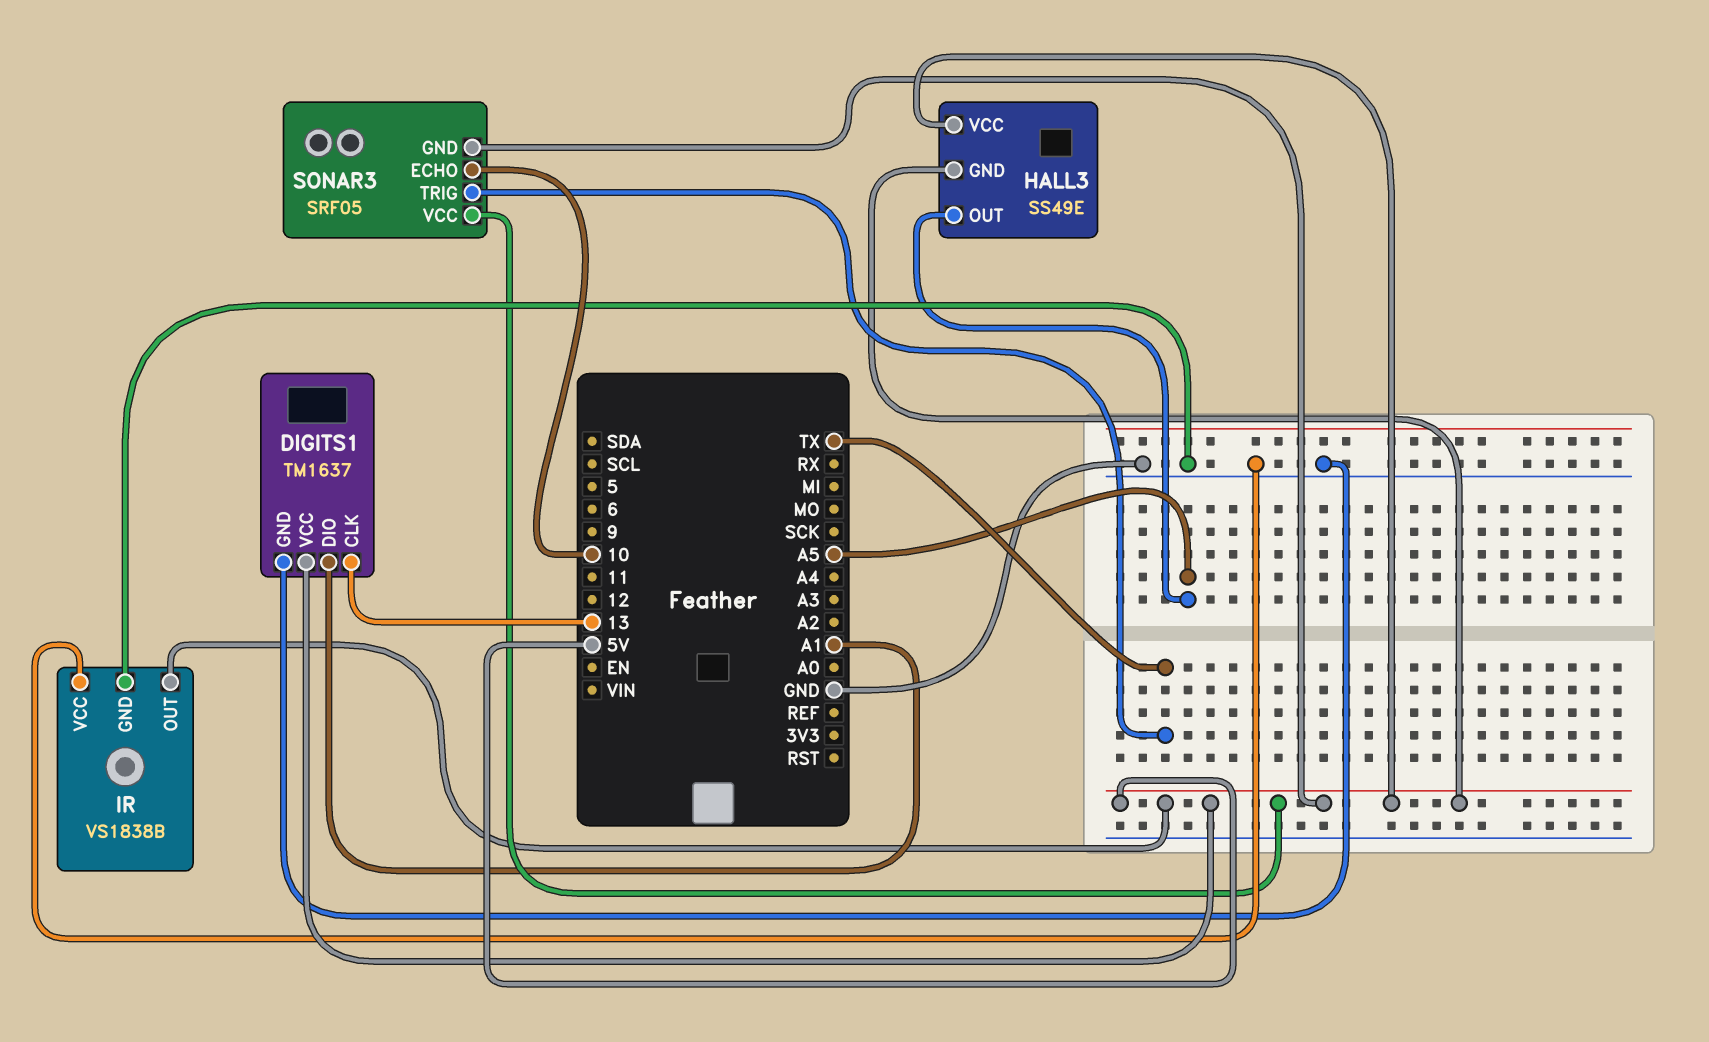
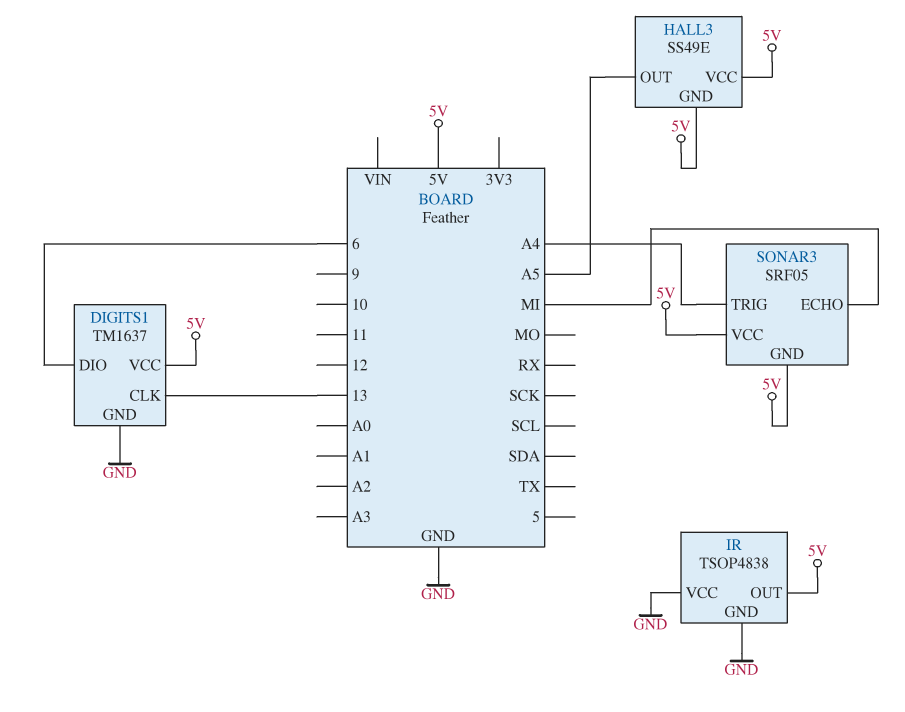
DIGITS1 pin DIO: A1 -> 6
IR: VS1838B -> TSOP4838
SONAR3 pin ECHO: 10 -> MI
SONAR3 pin TRIG: TX -> A4

